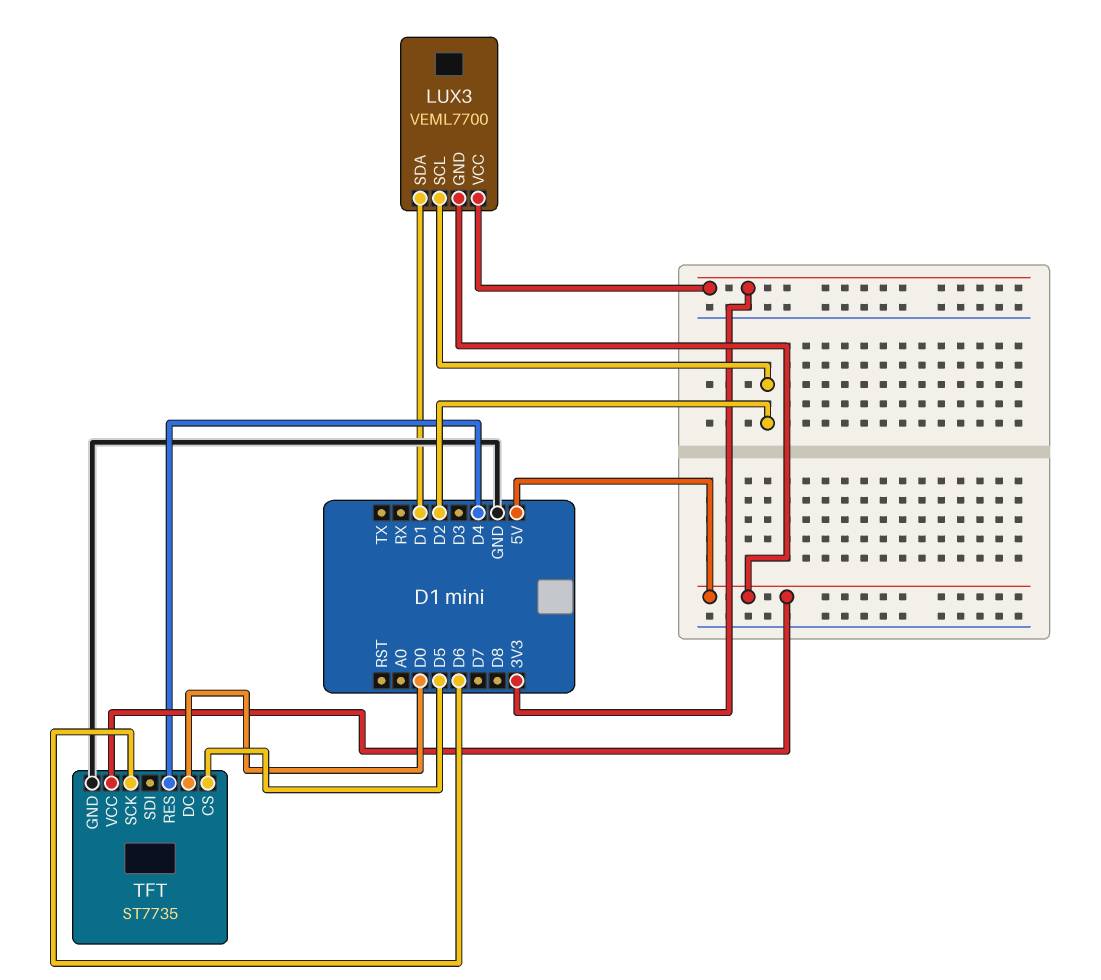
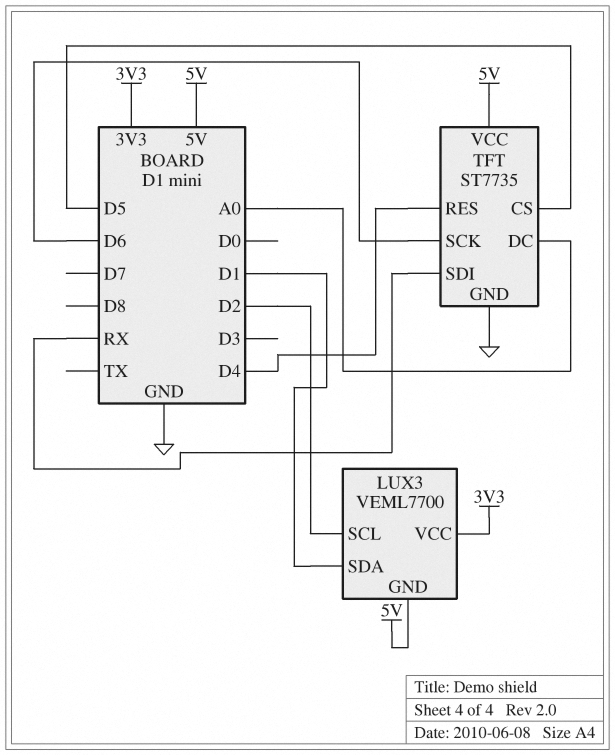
TFT pin DC: D0 -> A0
TFT pin SDI: none -> RX

